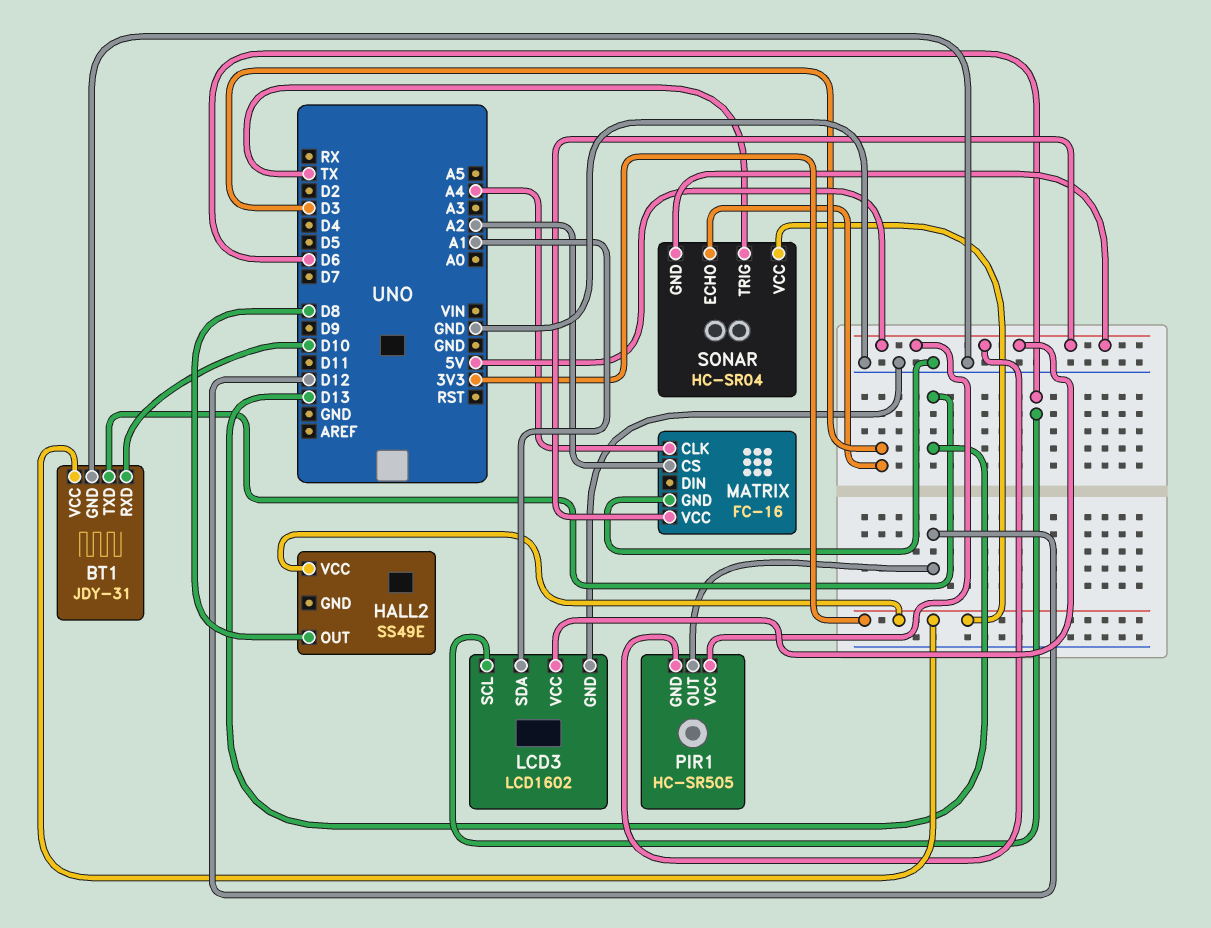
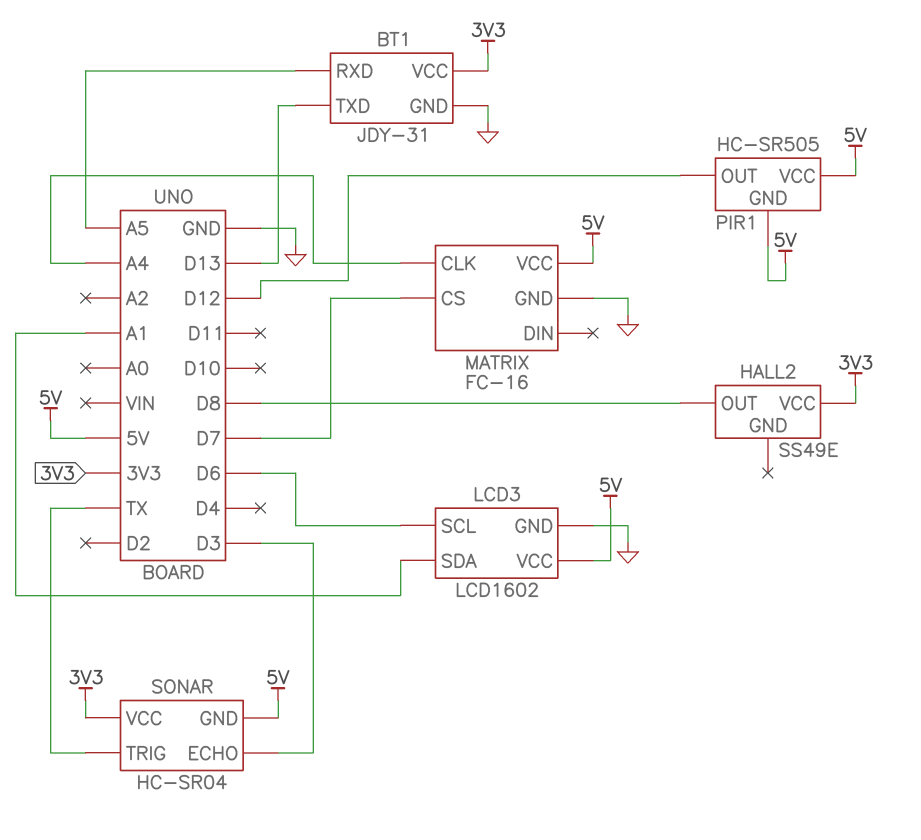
BT1 pin RXD: D10 -> A5
MATRIX pin CS: A2 -> D7

